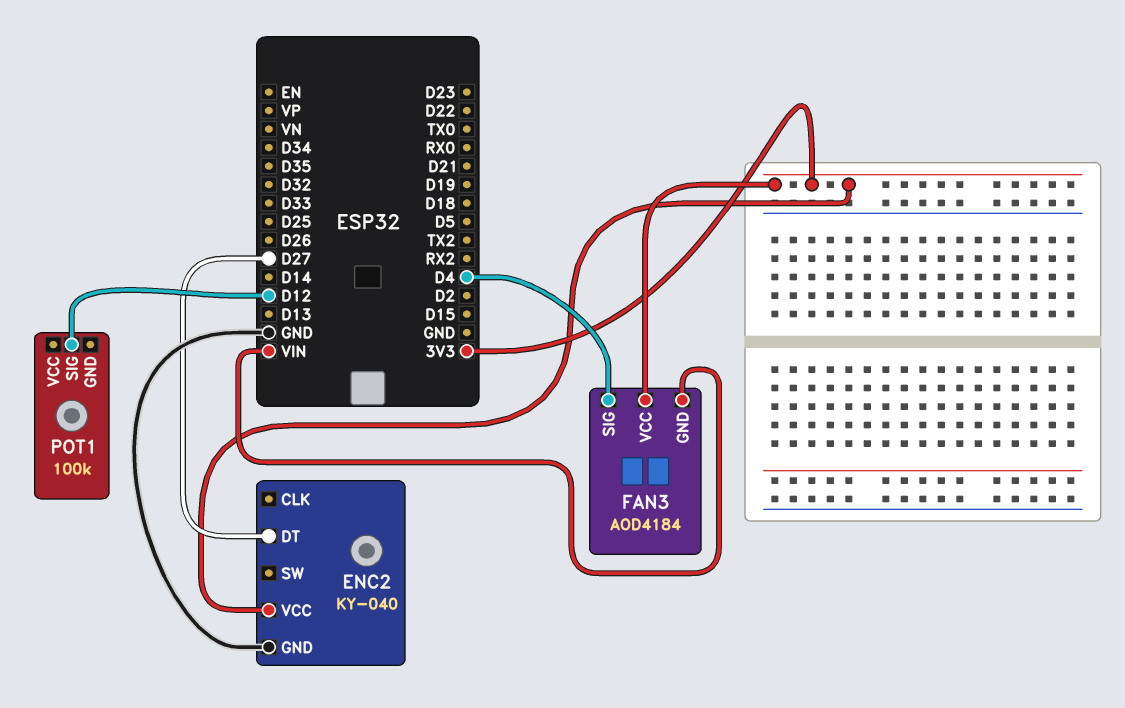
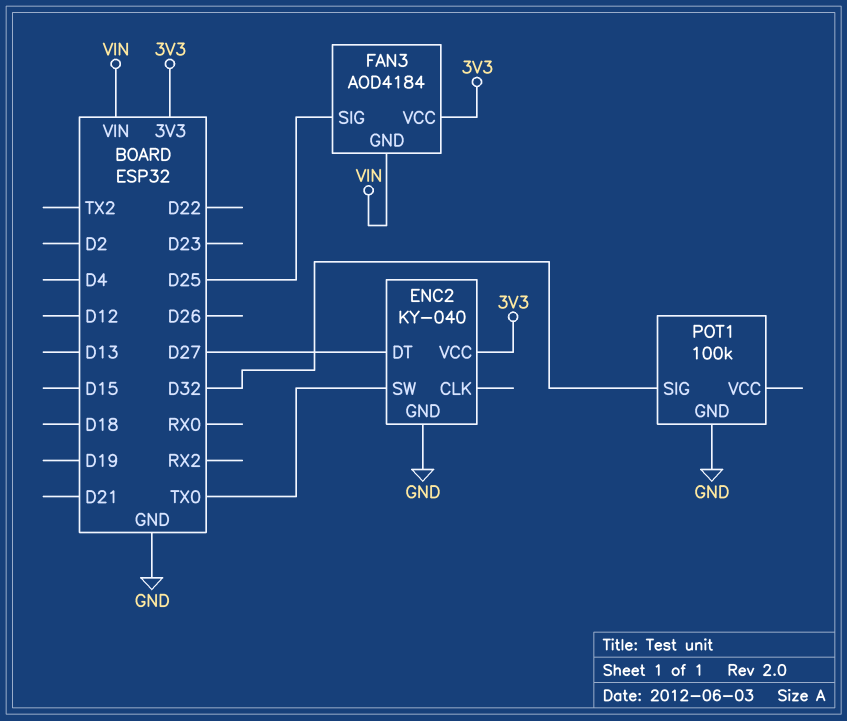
ENC2 pin SW: none -> TX0
FAN3 pin SIG: D4 -> D25
POT1 pin GND: none -> GND
POT1 pin SIG: D12 -> D32

